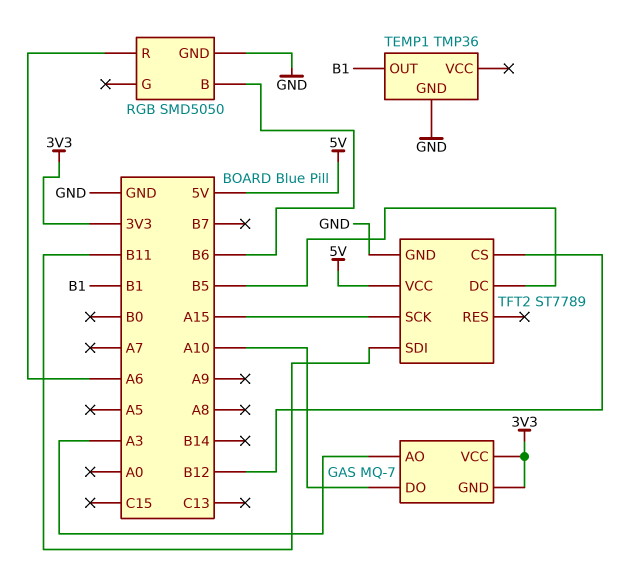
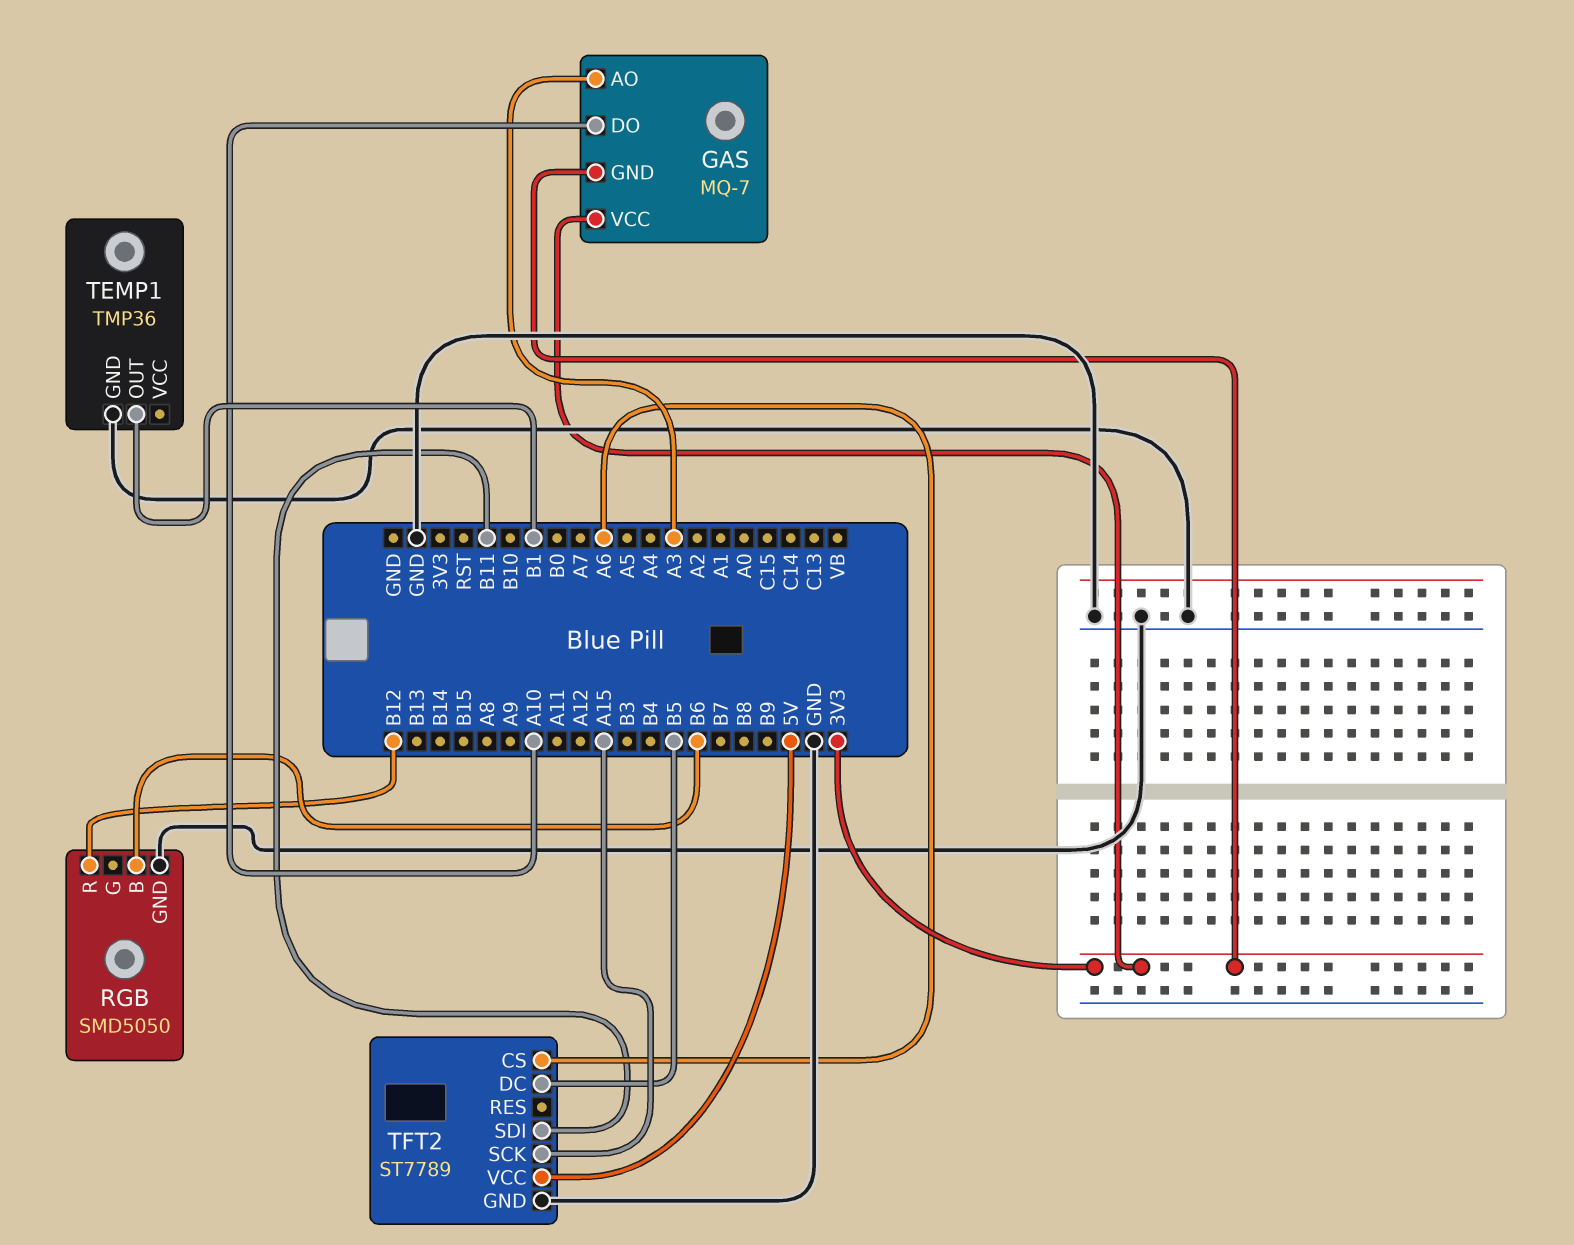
RGB pin R: A6 -> B12
TFT2 pin CS: B12 -> A6

